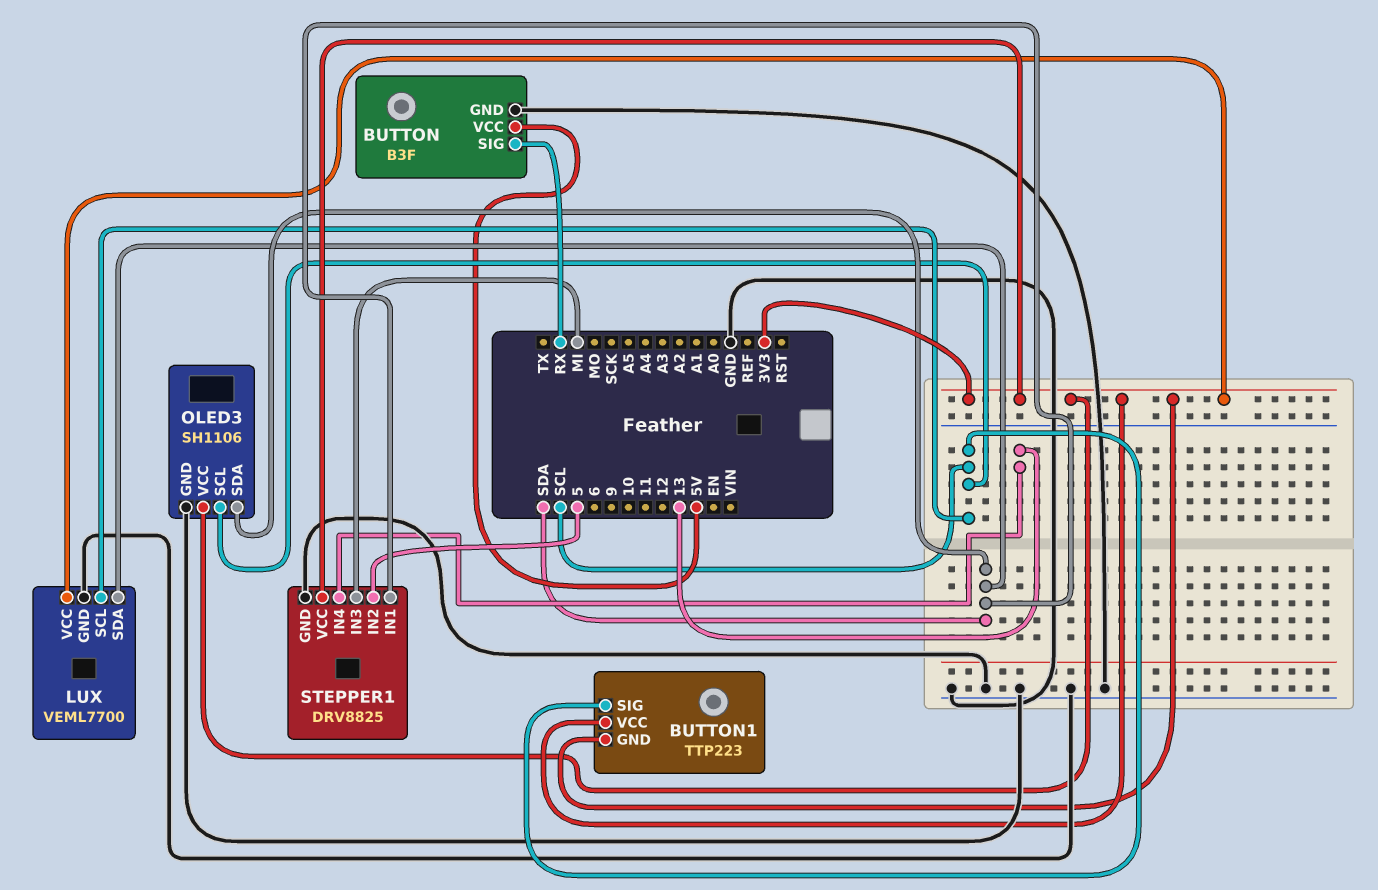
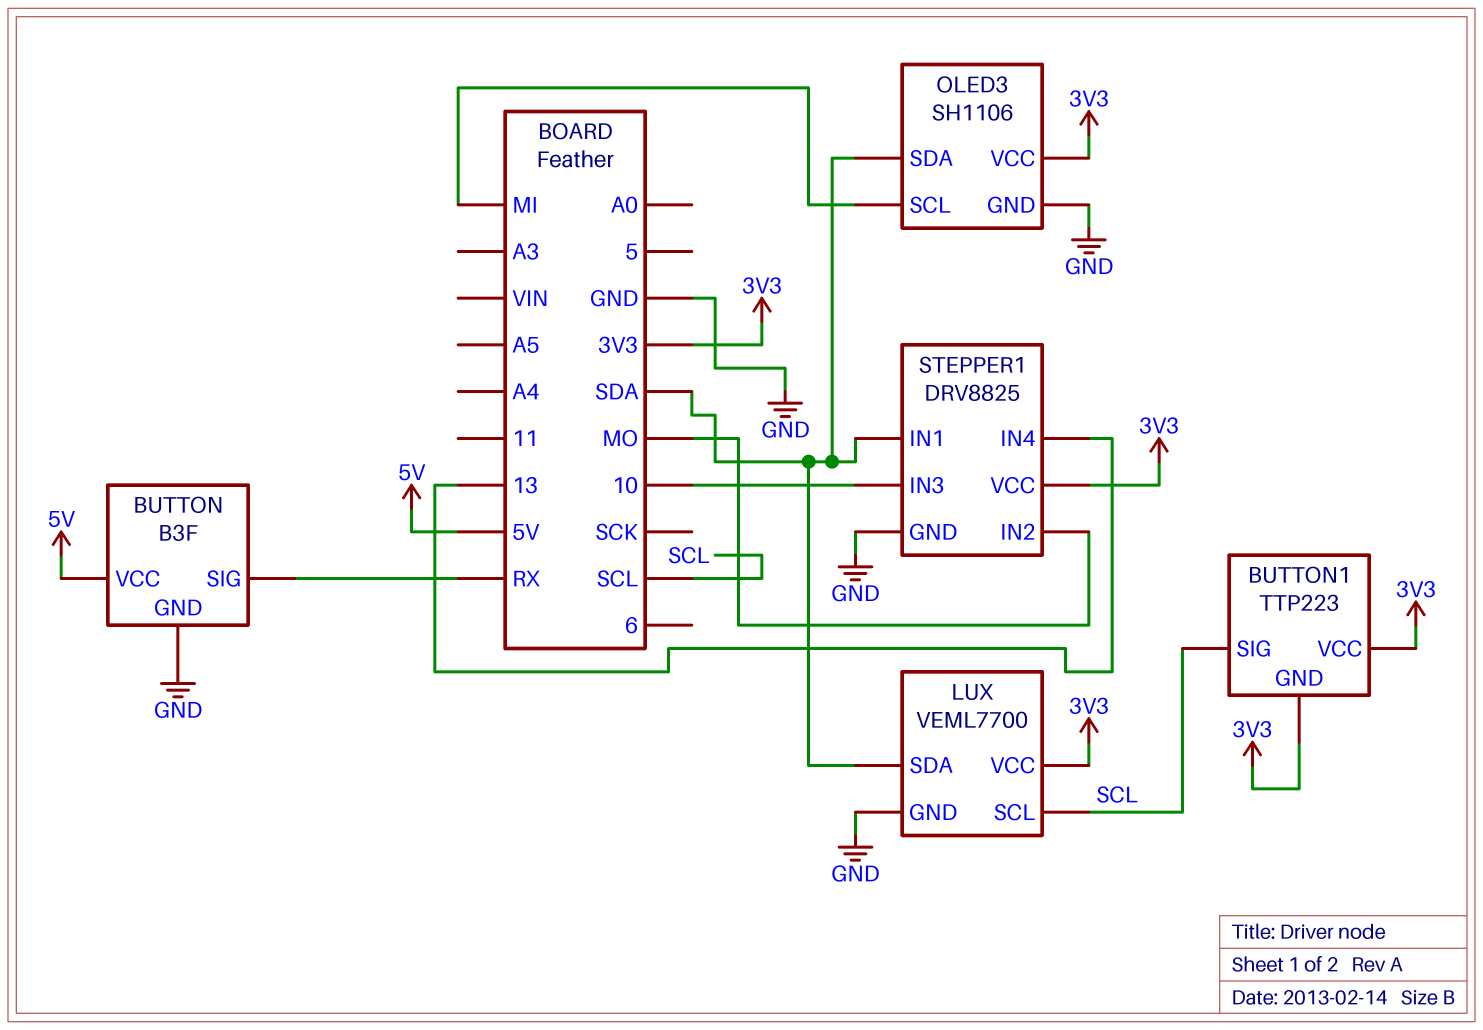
OLED3 pin SCL: SCL -> MI
STEPPER1 pin IN2: 5 -> MO
STEPPER1 pin IN3: MI -> 10

